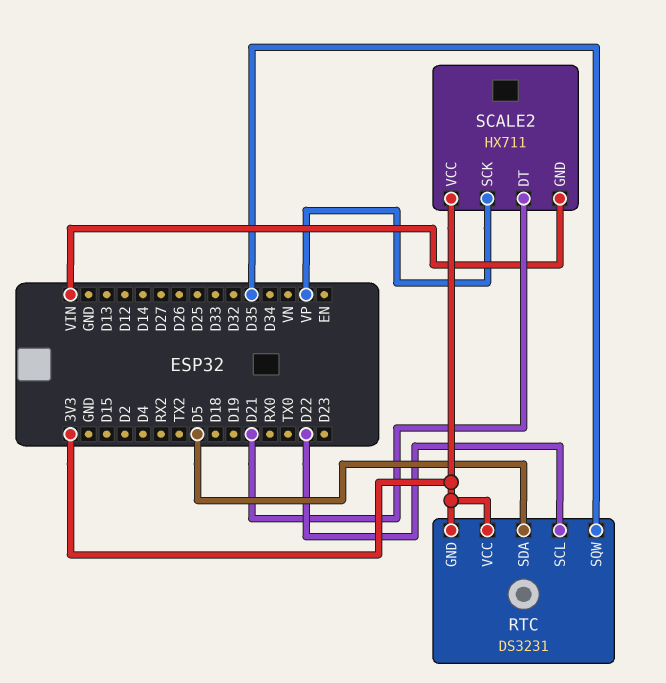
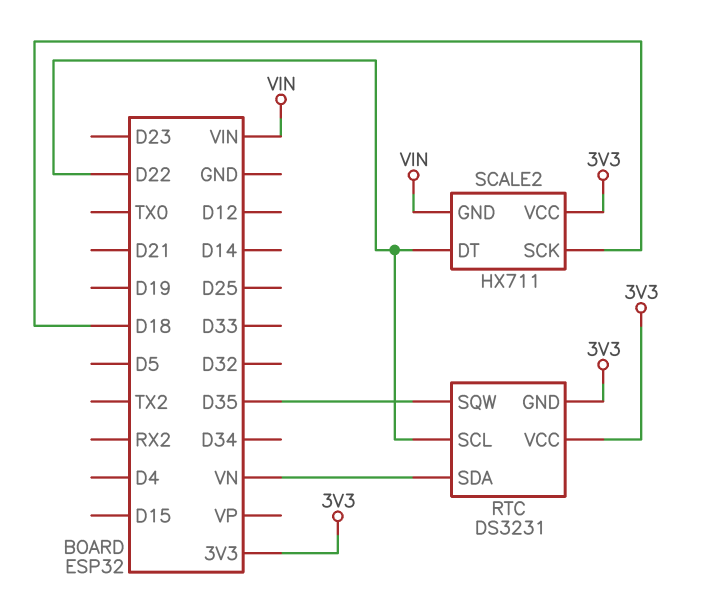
RTC pin SDA: D5 -> VN
SCALE2 pin DT: D21 -> D22
SCALE2 pin SCK: VP -> D18

